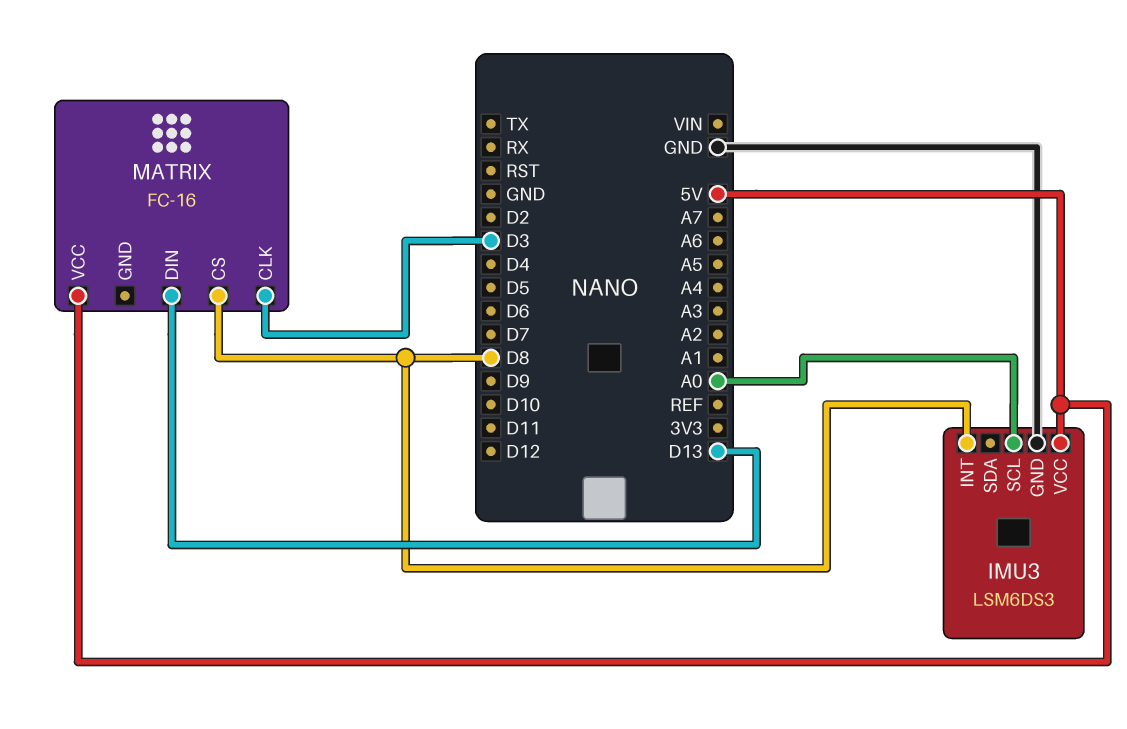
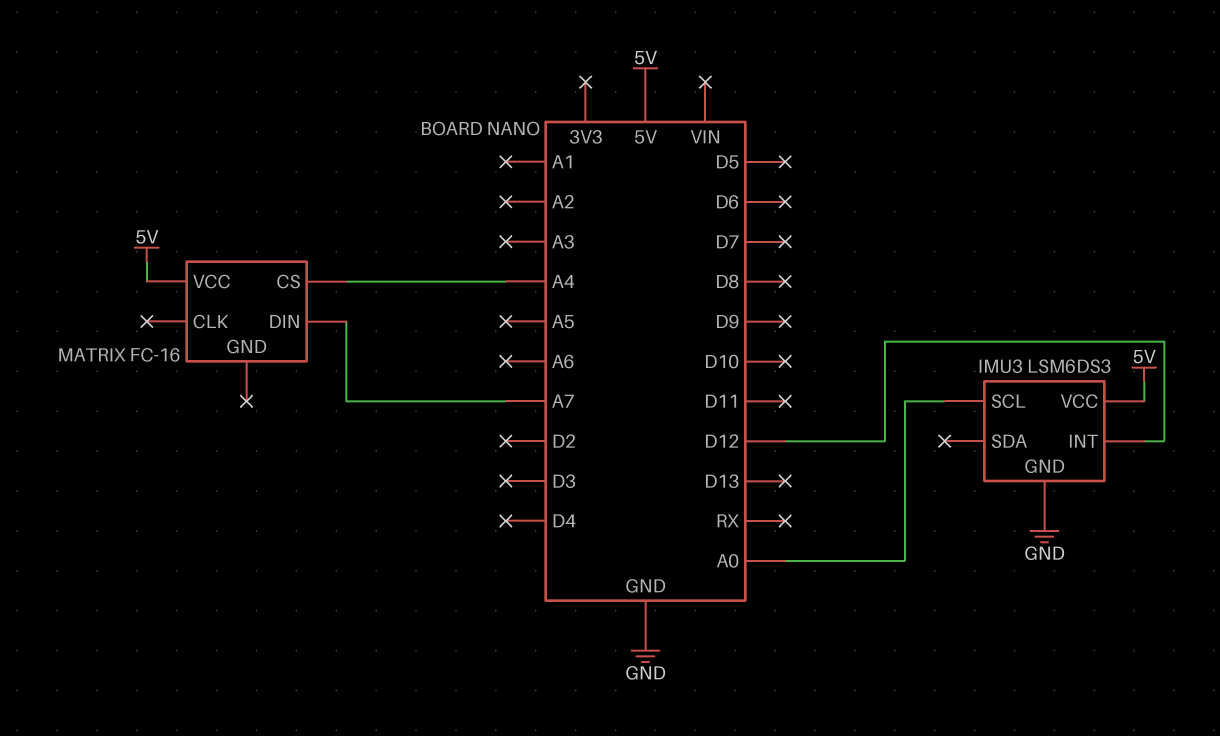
IMU3 pin INT: D8 -> D12
MATRIX pin CLK: D3 -> none
MATRIX pin CS: D8 -> A4
MATRIX pin DIN: D13 -> A7

